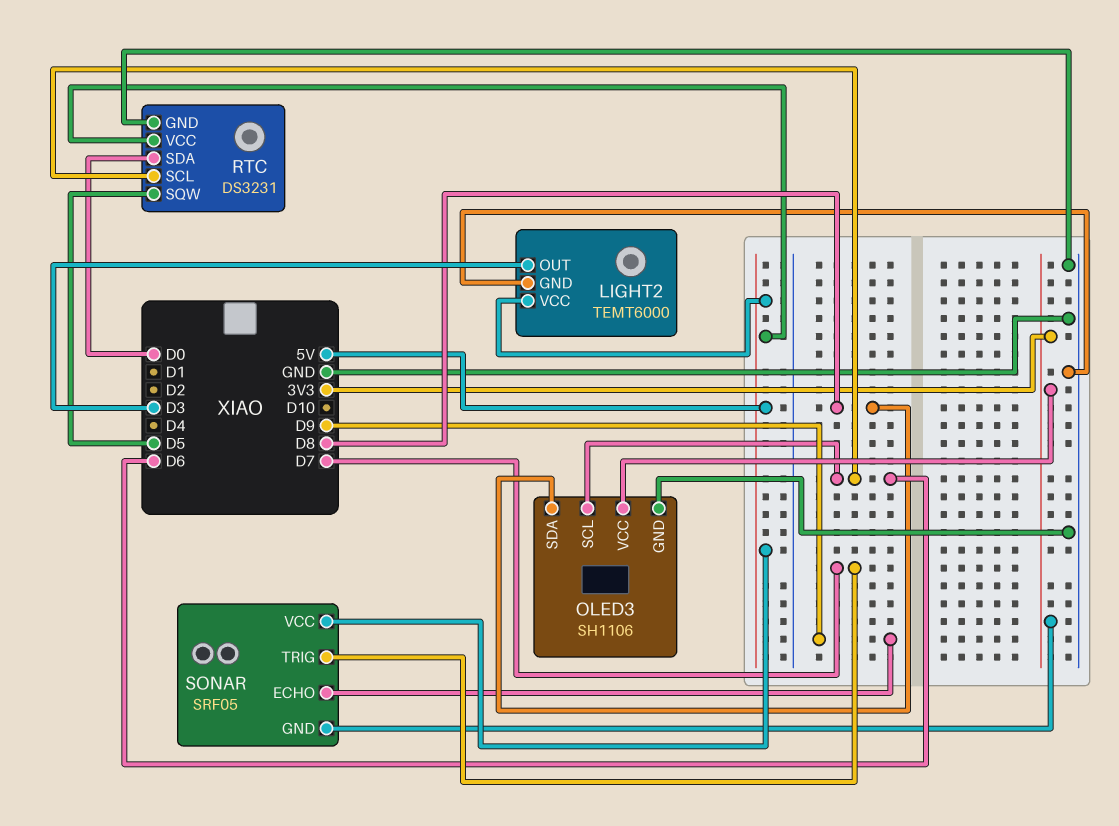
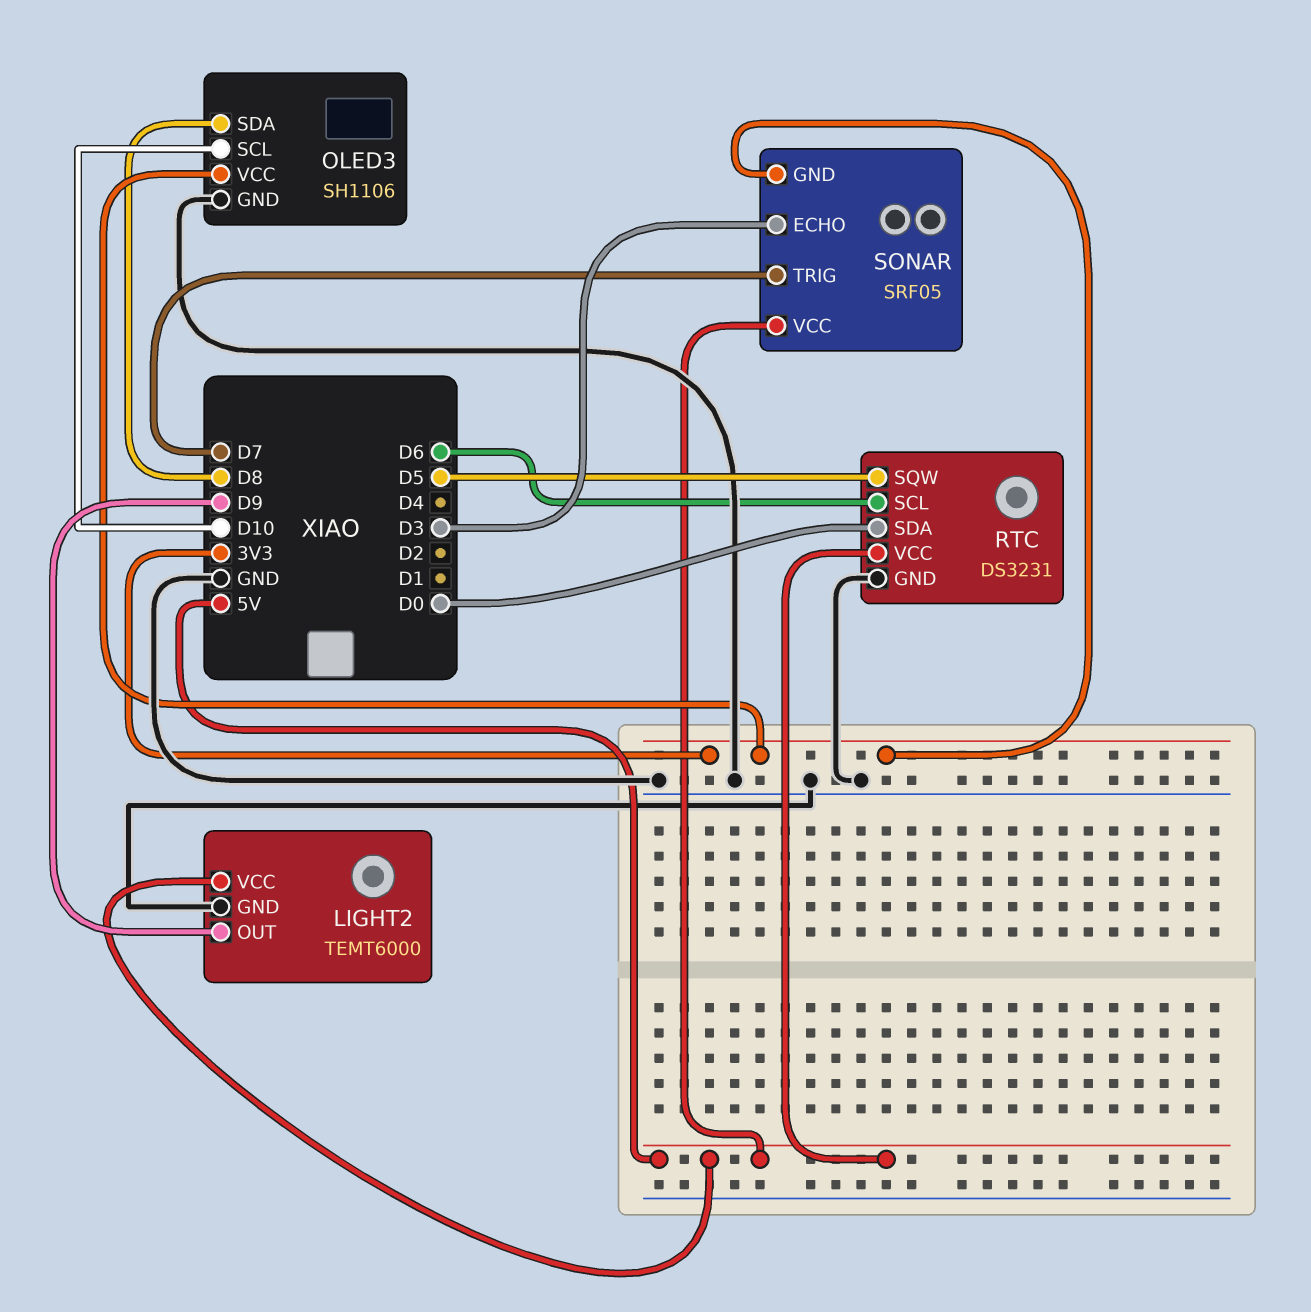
LIGHT2 pin OUT: D3 -> D9
OLED3 pin SCL: D6 -> D10
SONAR pin ECHO: D9 -> D3

